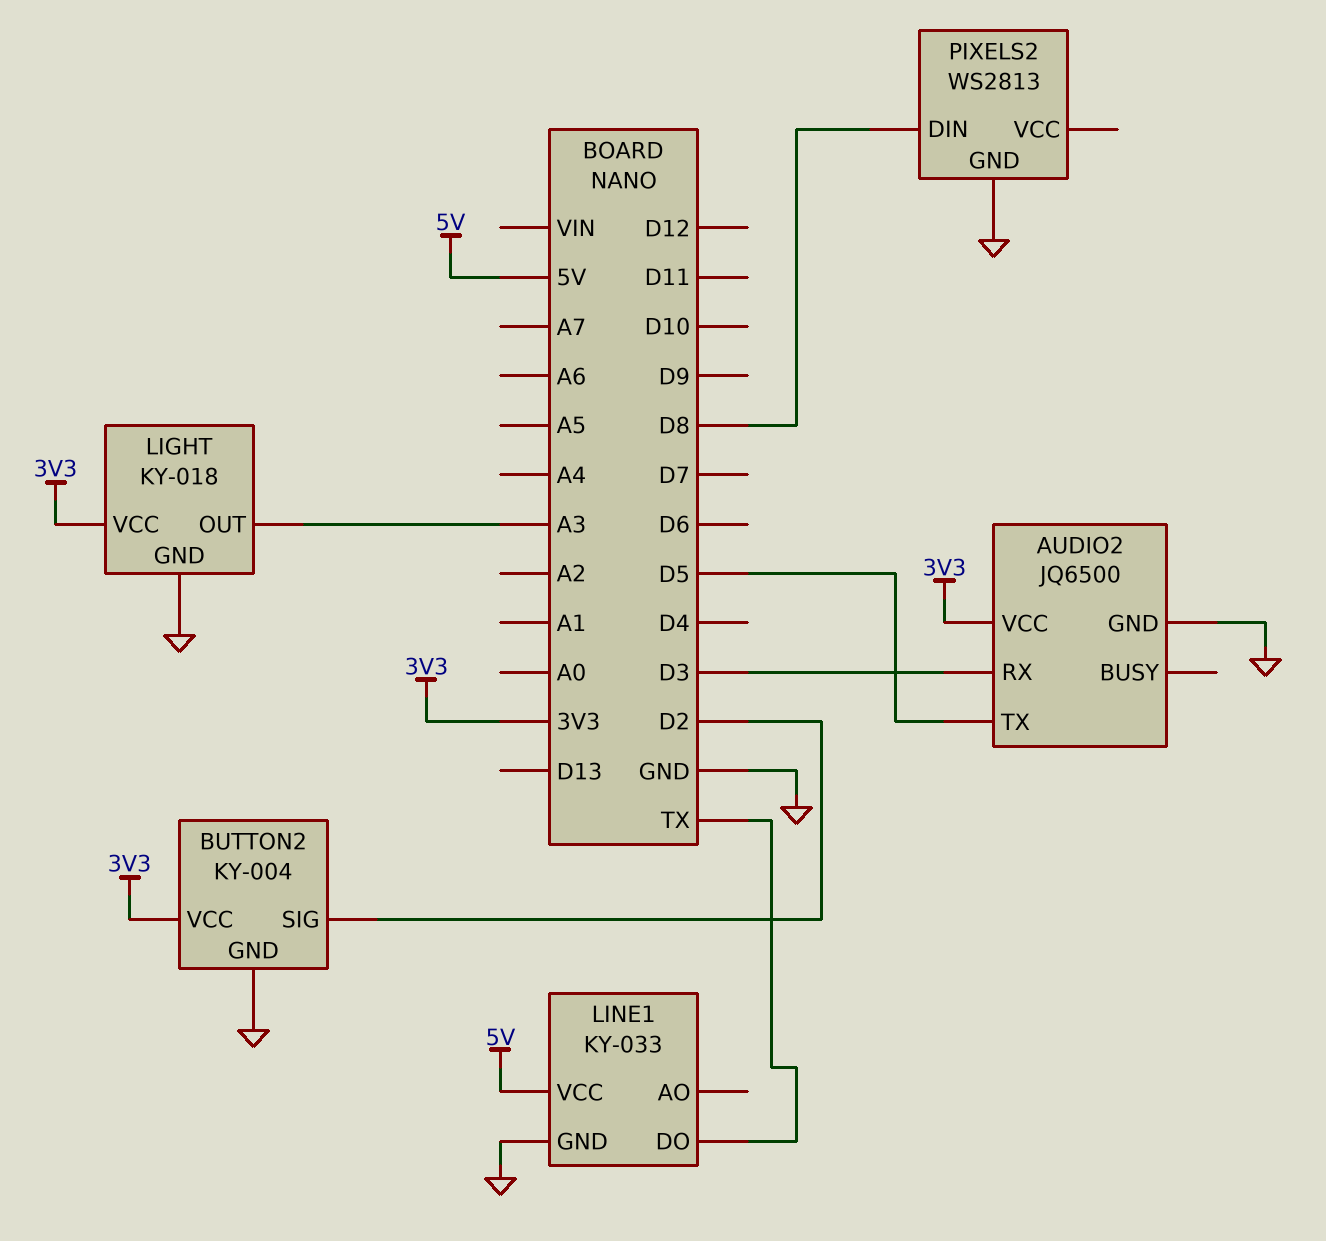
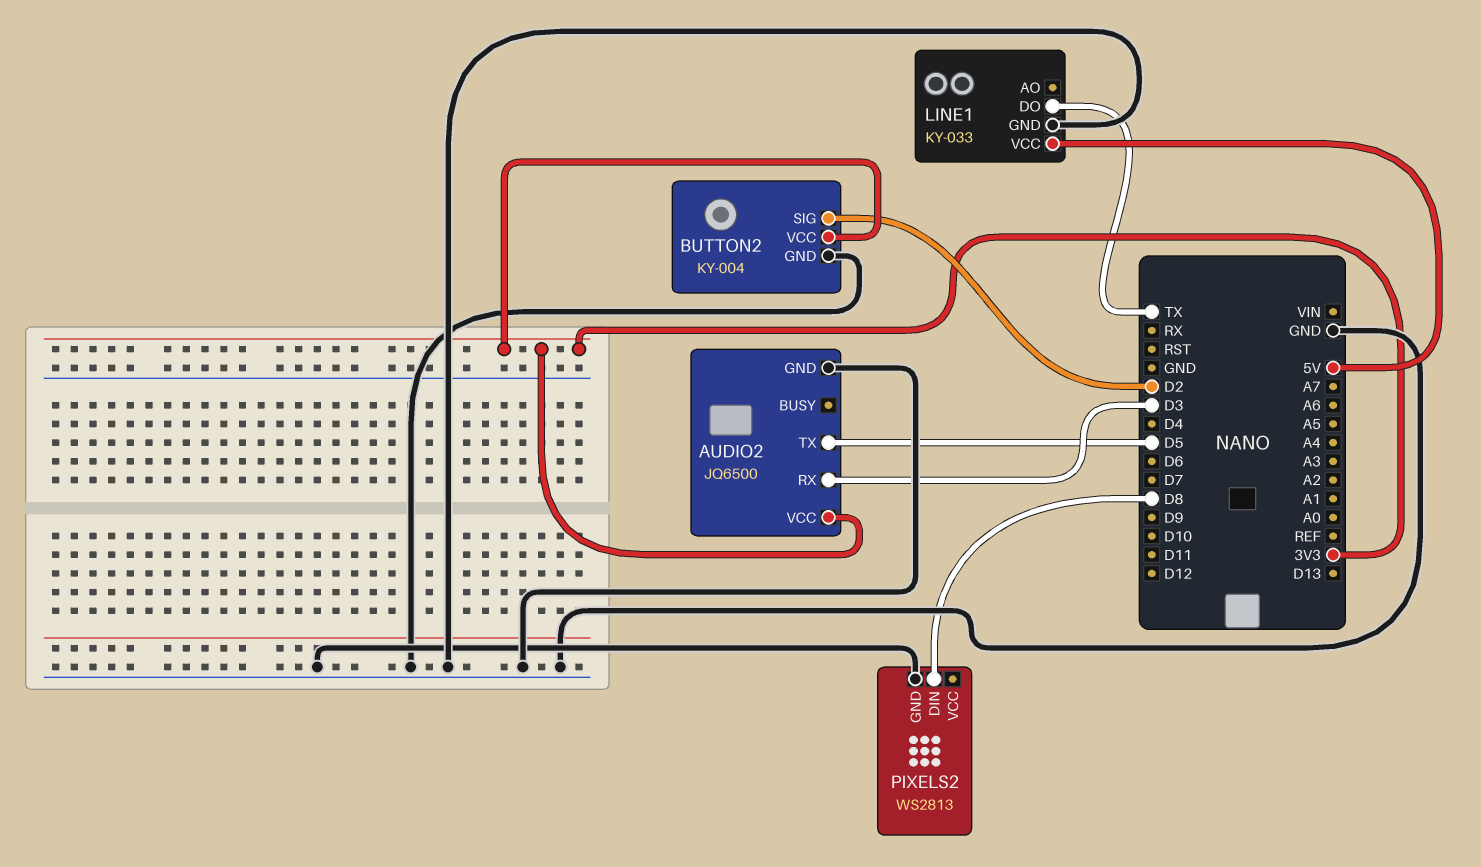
LIGHT: KY-018 -> none
LIGHT pin GND: GND -> none
LIGHT pin OUT: A3 -> none
LIGHT pin VCC: 3V3 -> none

